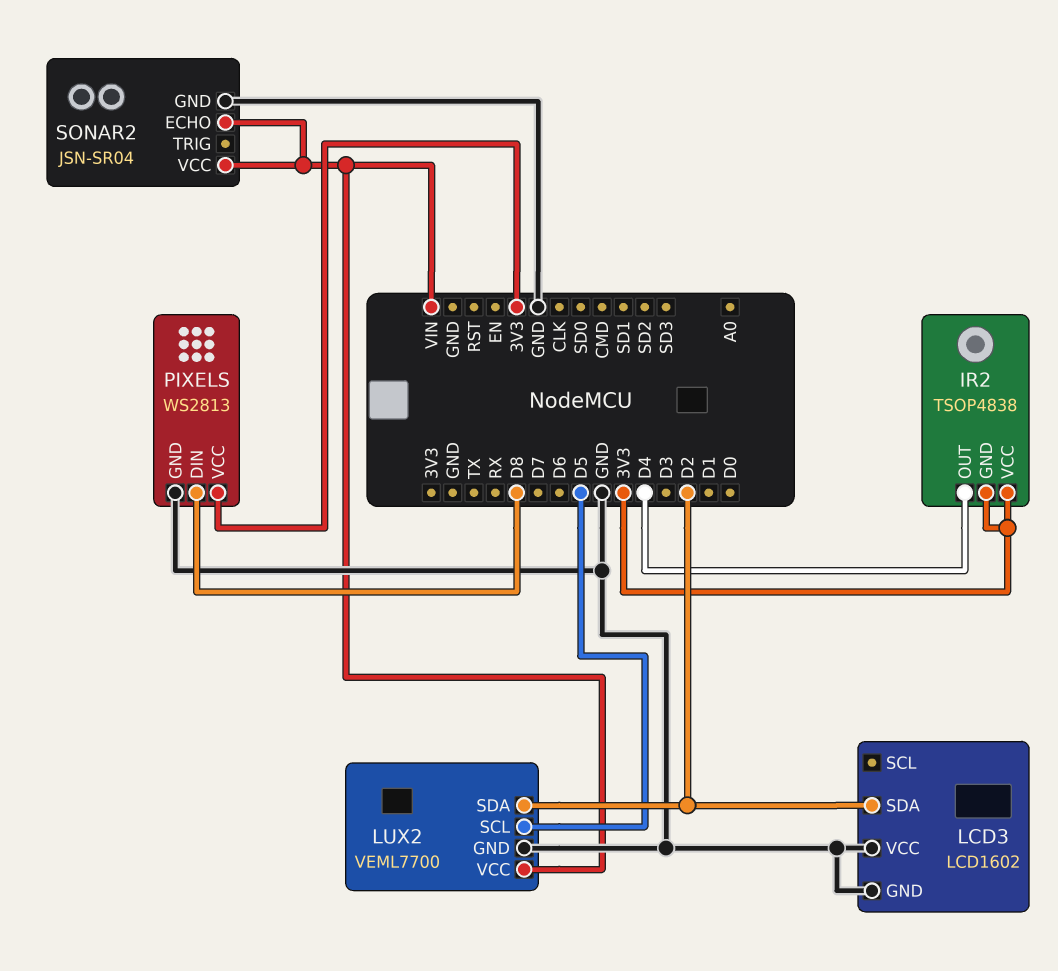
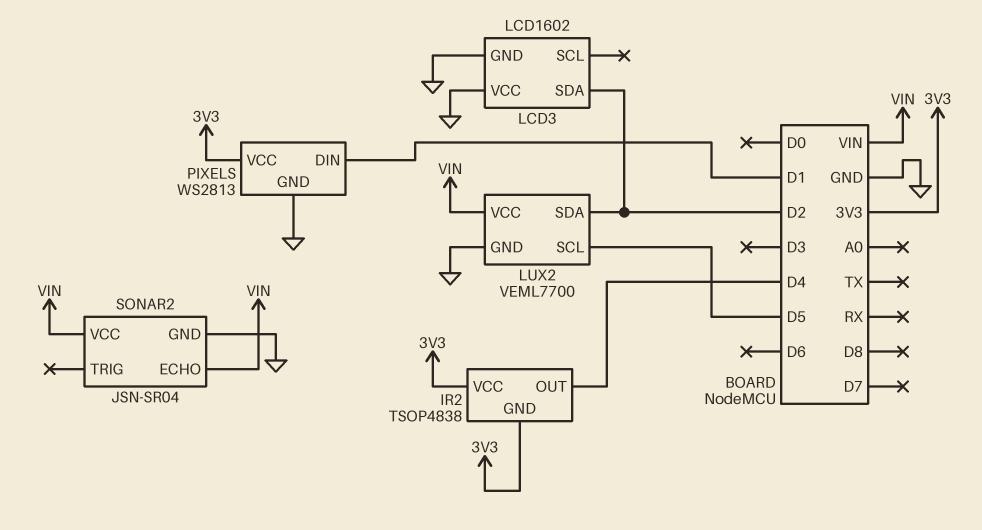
PIXELS pin DIN: D8 -> D1

